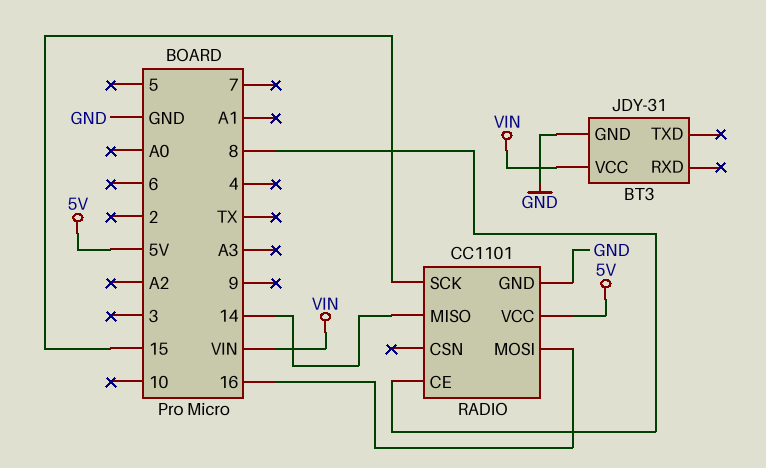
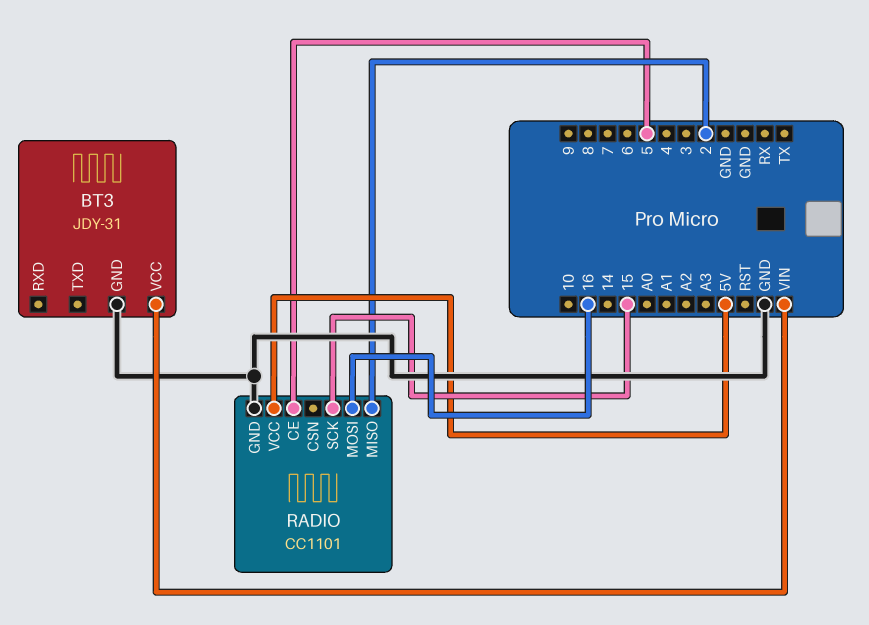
RADIO pin CE: 8 -> 5
RADIO pin MISO: 14 -> 2

